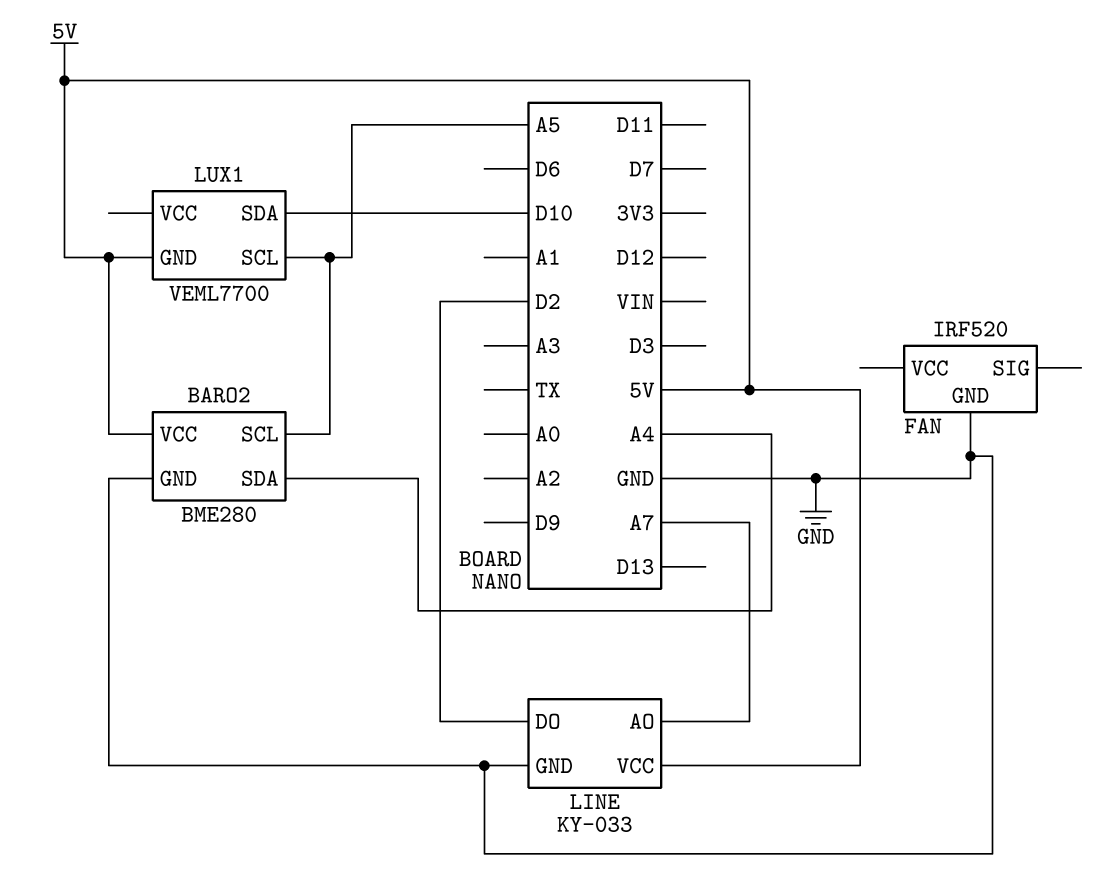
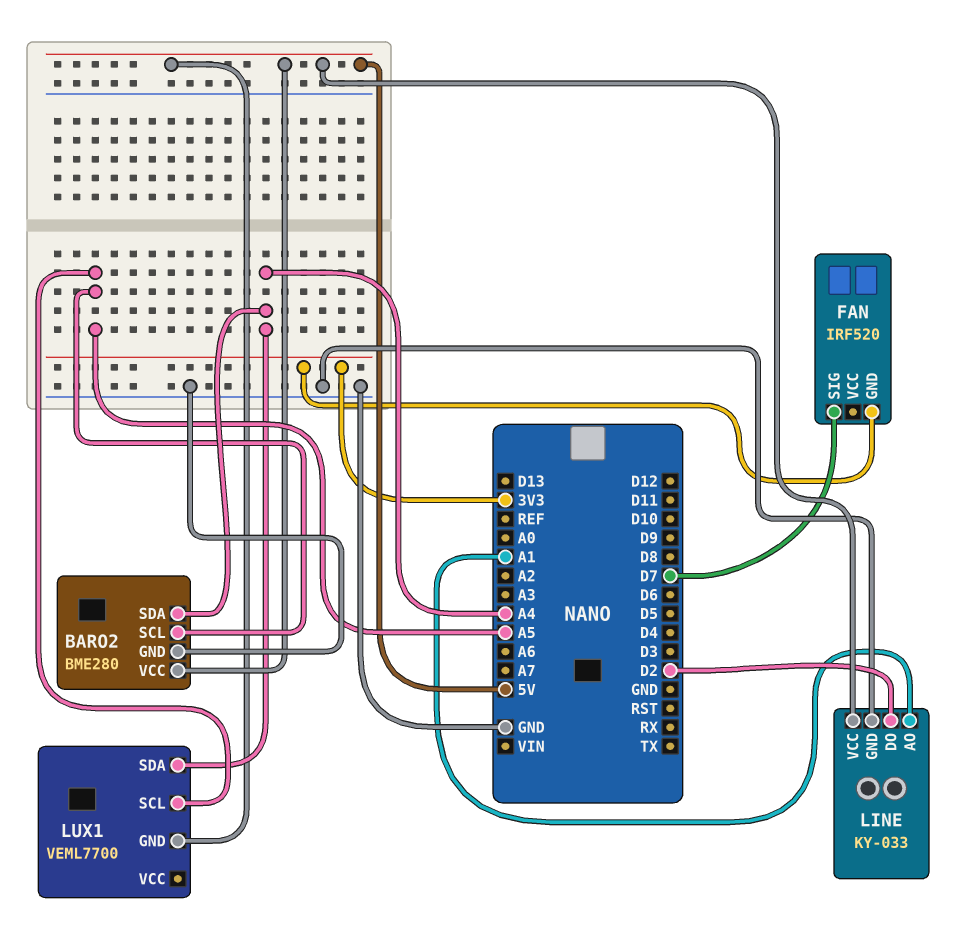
FAN pin GND: GND -> 3V3
FAN pin SIG: none -> D7
LINE pin AO: A7 -> A1
LUX1 pin SDA: D10 -> A4

